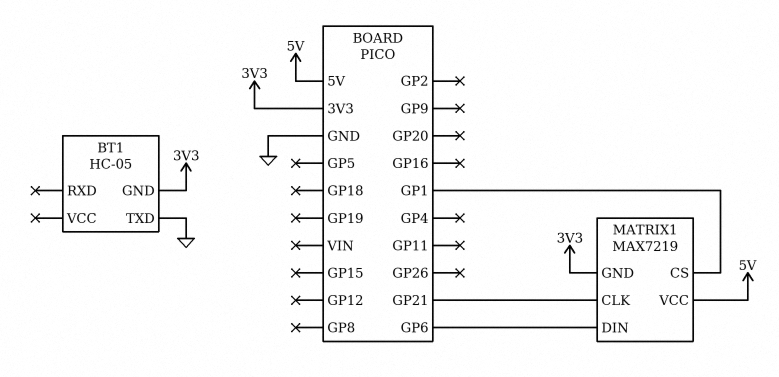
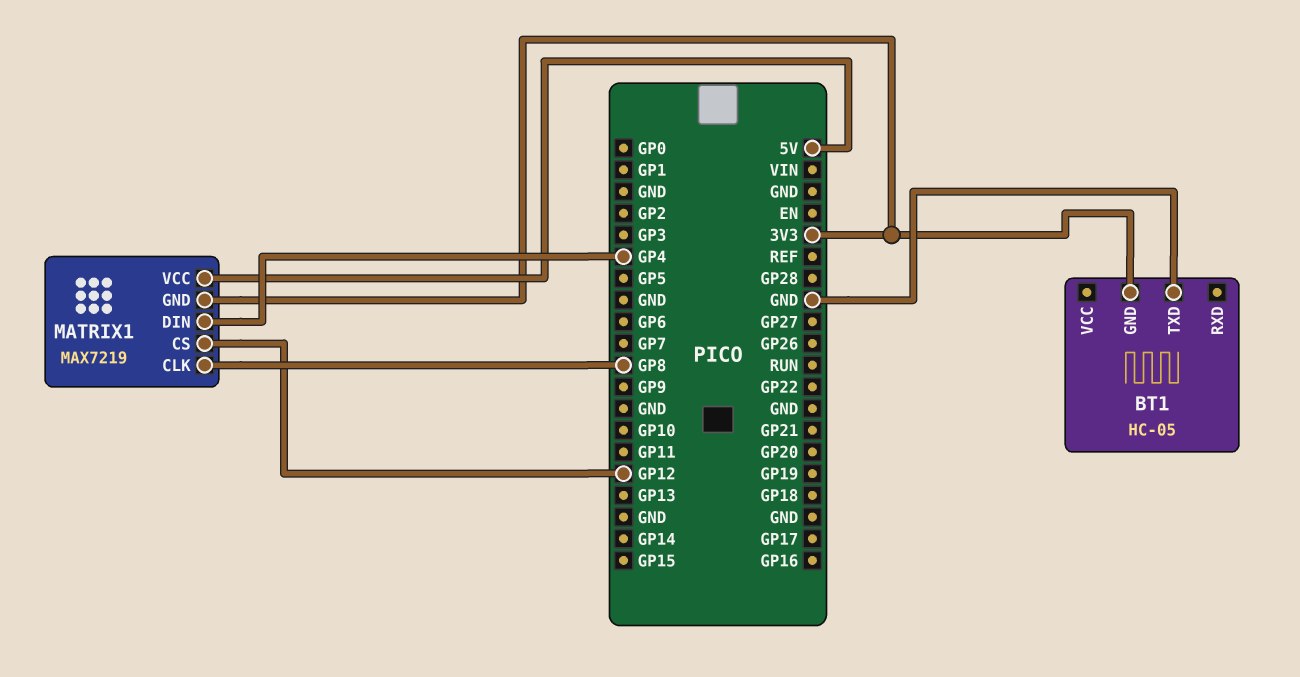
MATRIX1 pin CLK: GP21 -> GP8
MATRIX1 pin CS: GP1 -> GP12
MATRIX1 pin DIN: GP6 -> GP4

